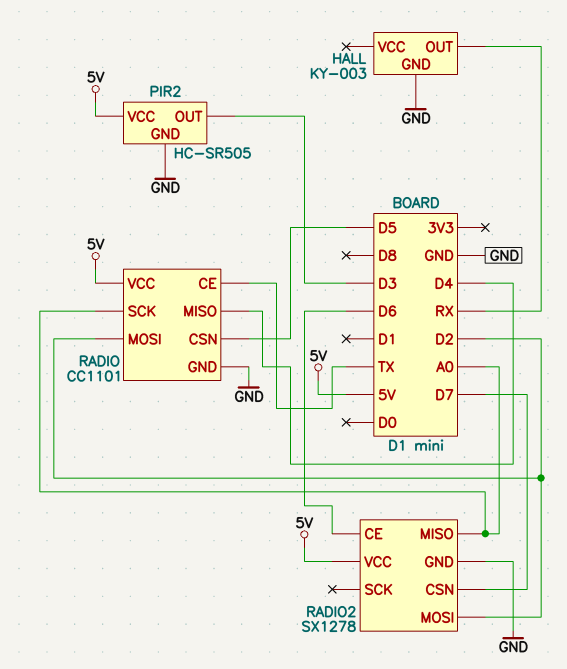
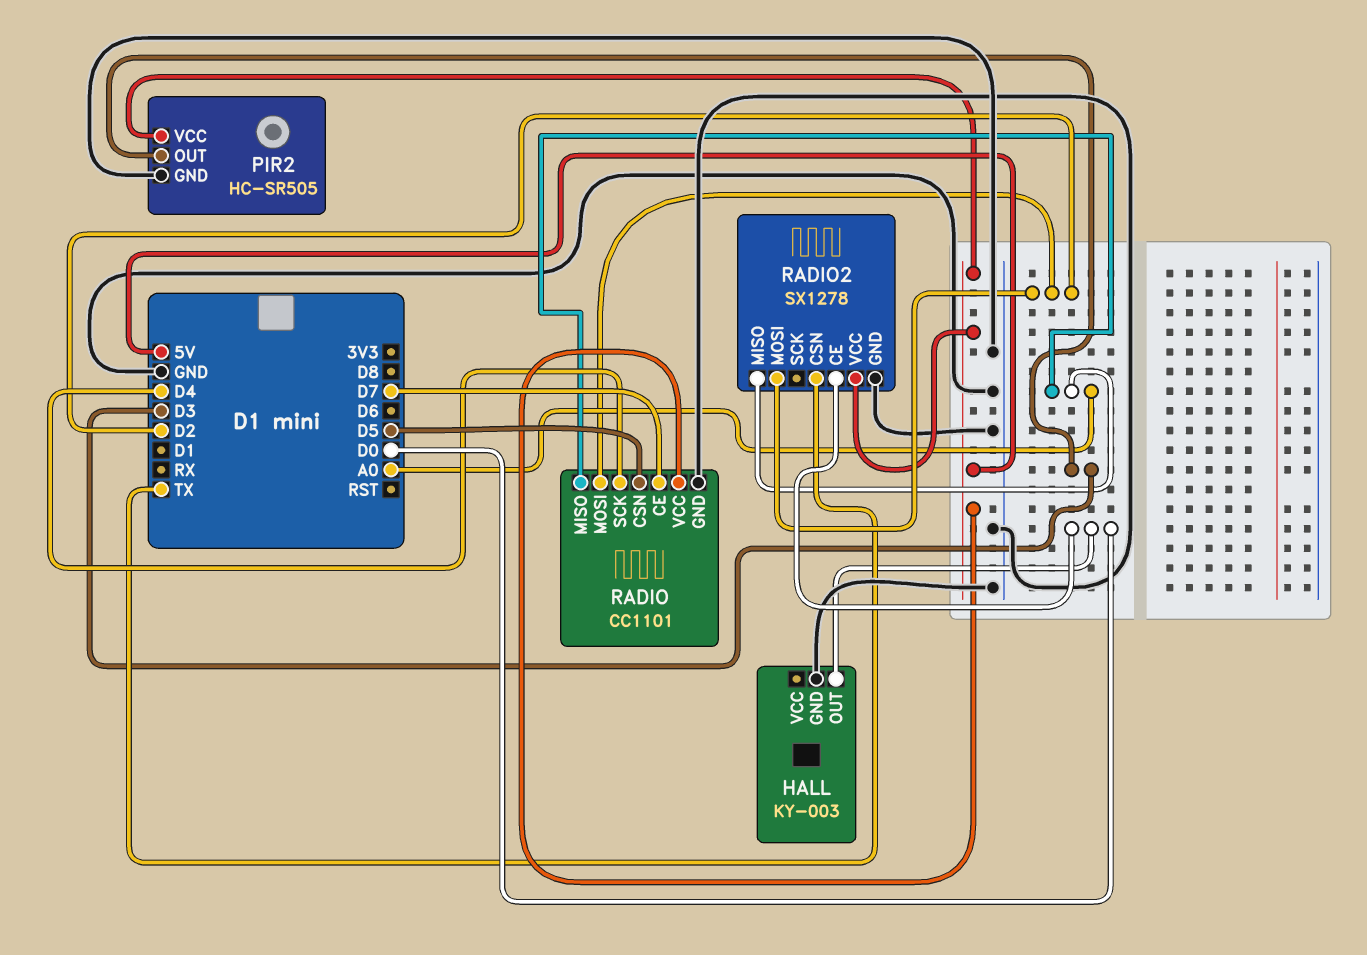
HALL pin OUT: RX -> D0
RADIO pin CE: TX -> D7
RADIO pin MISO: D4 -> A0
RADIO pin SCK: A0 -> D4
RADIO2 pin CE: D6 -> D0
RADIO2 pin CSN: D7 -> TX

